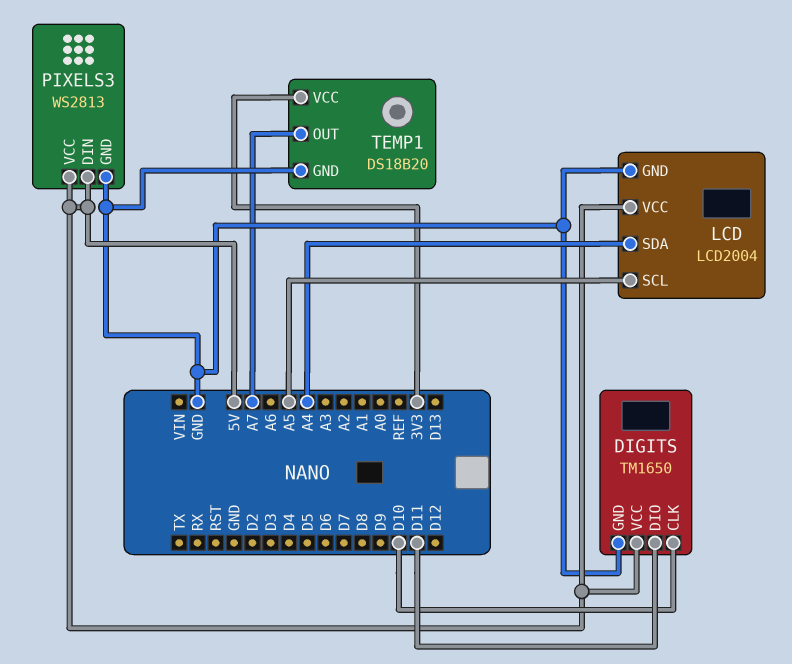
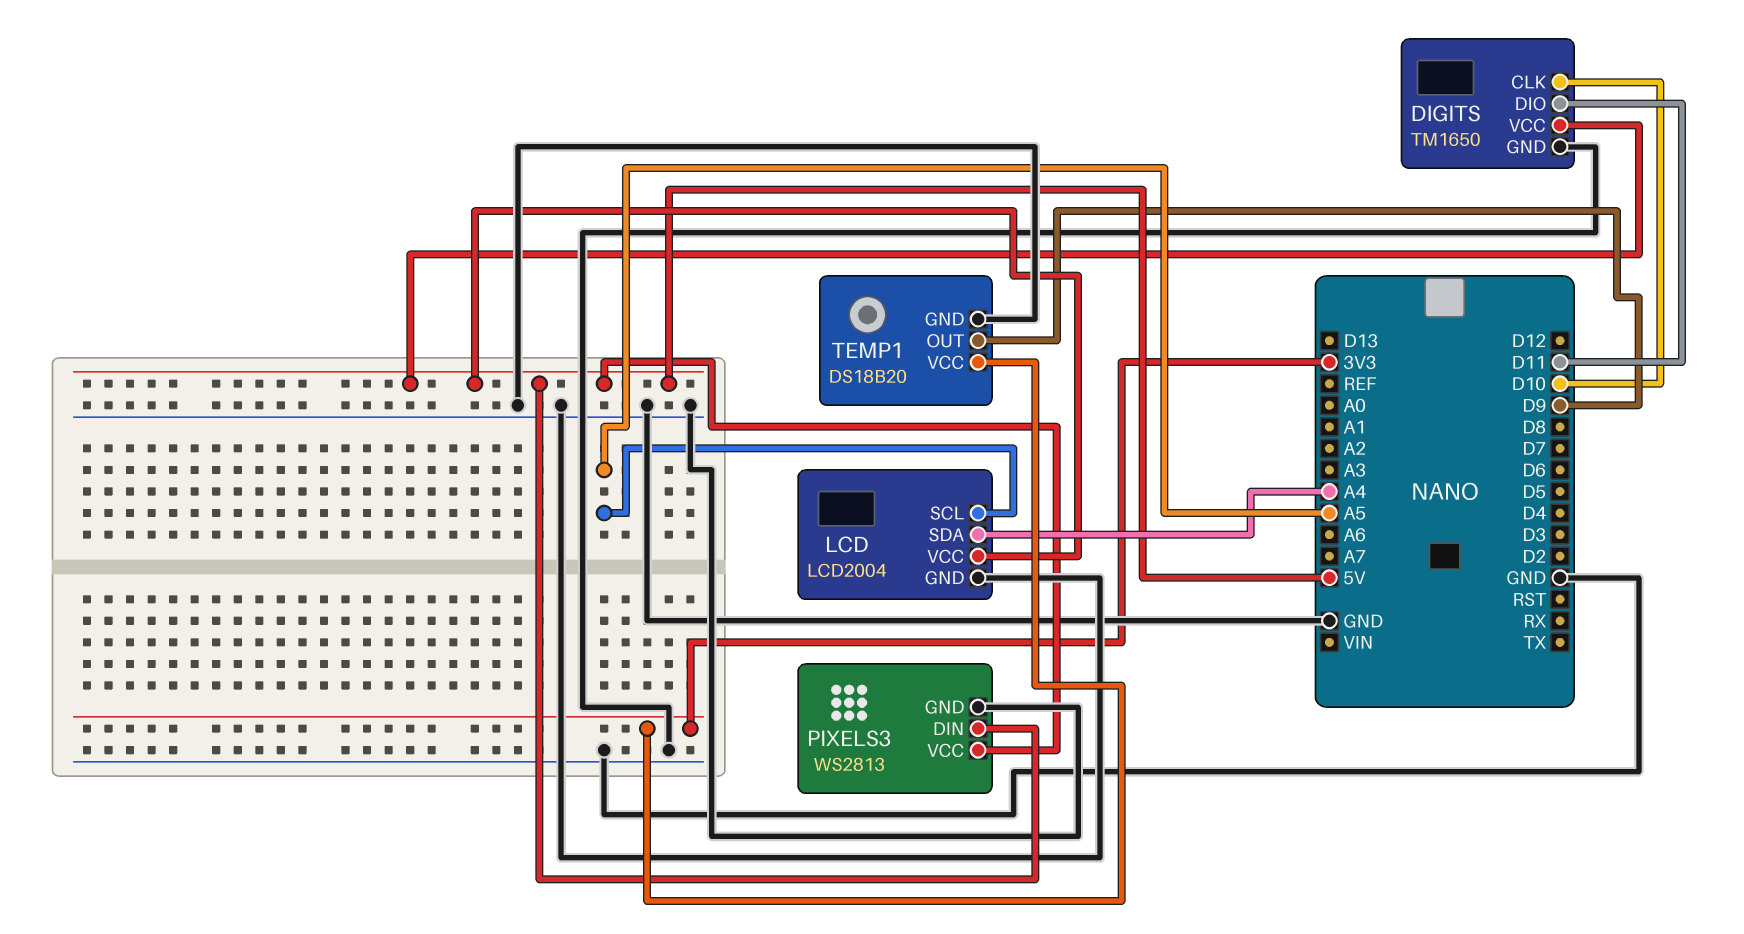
TEMP1 pin OUT: A7 -> D9

